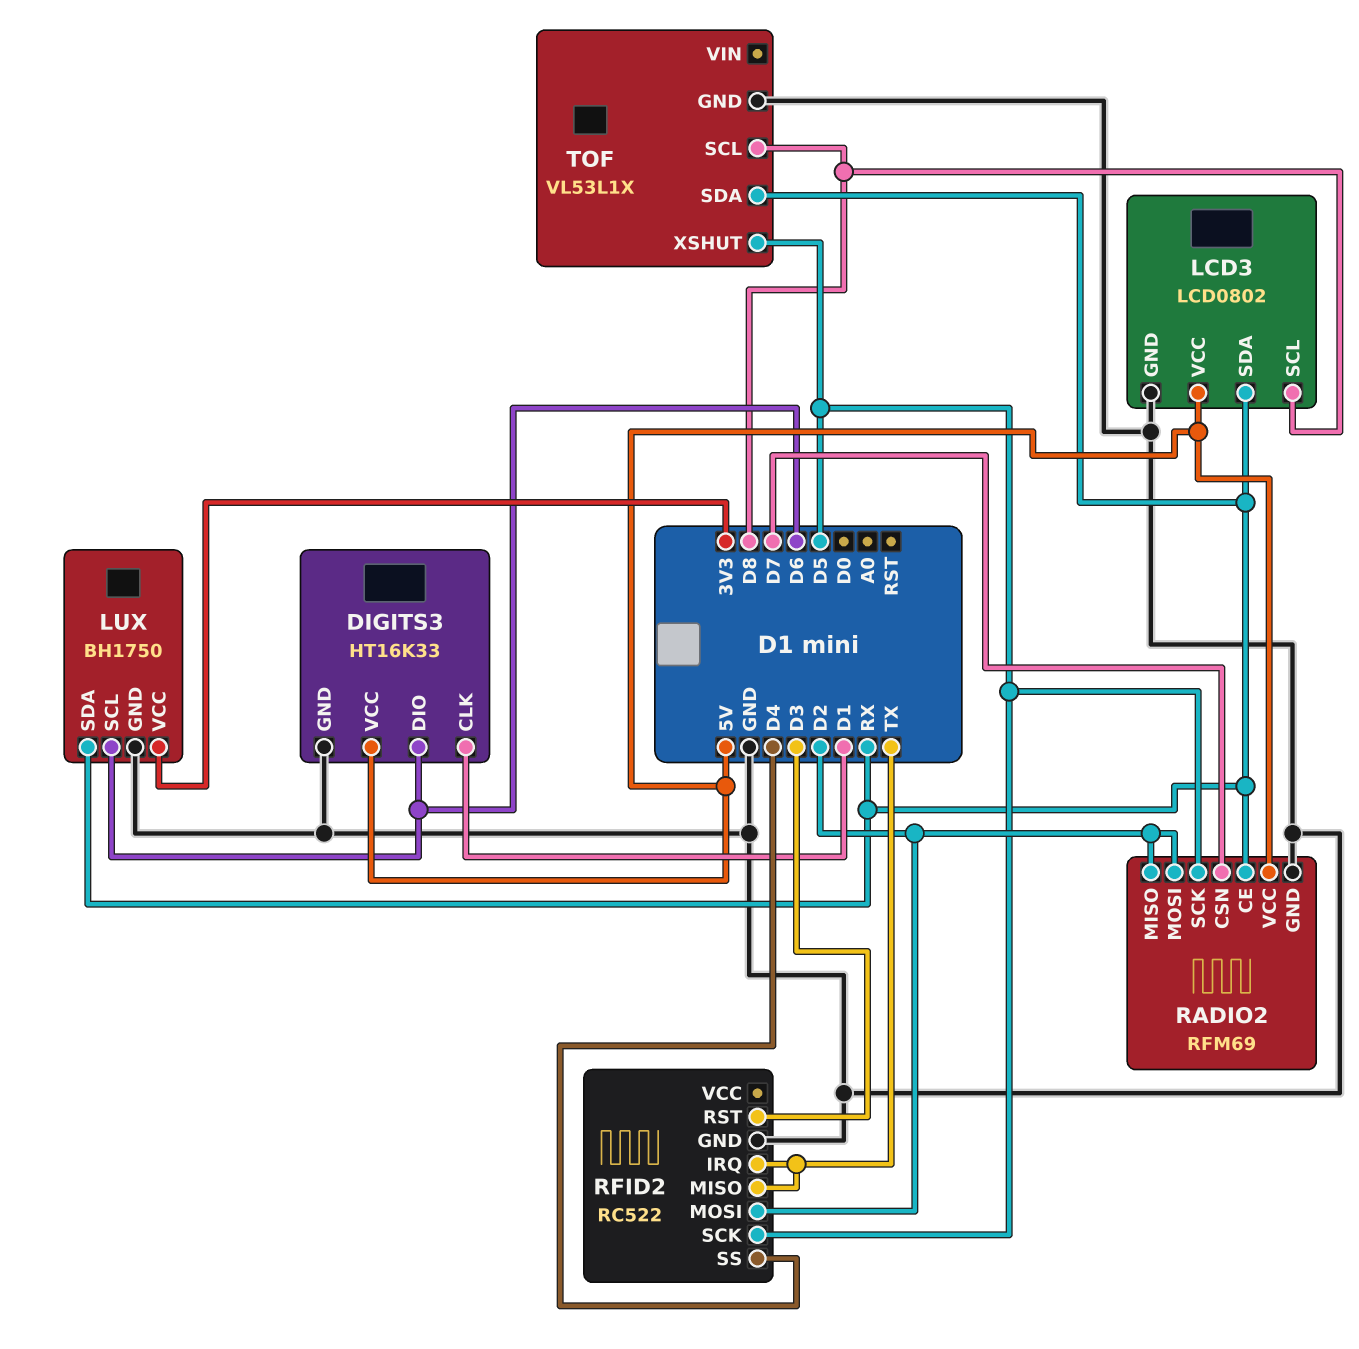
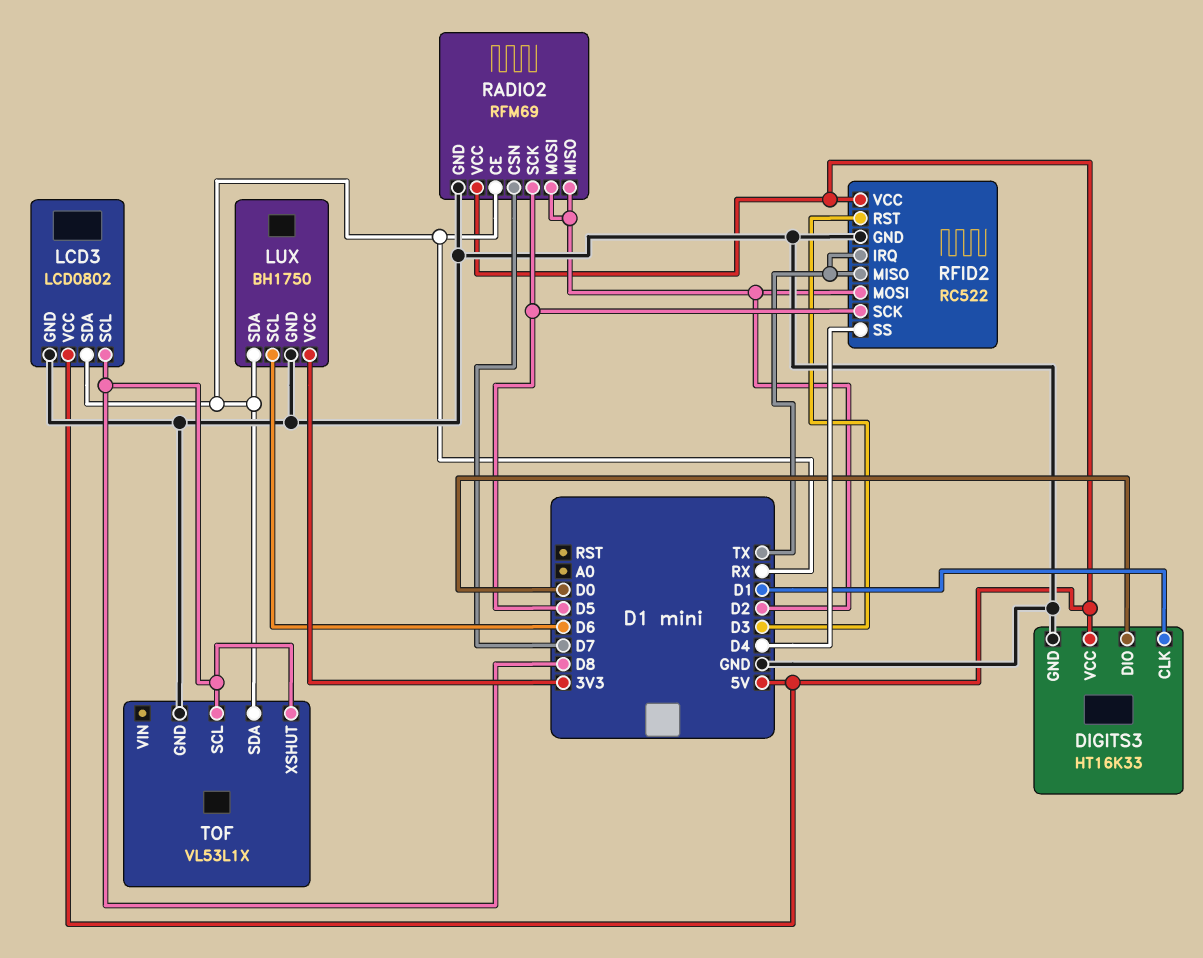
DIGITS3 pin DIO: D6 -> D0
RFID2 pin VCC: none -> 5V
TOF pin XSHUT: D5 -> D8

